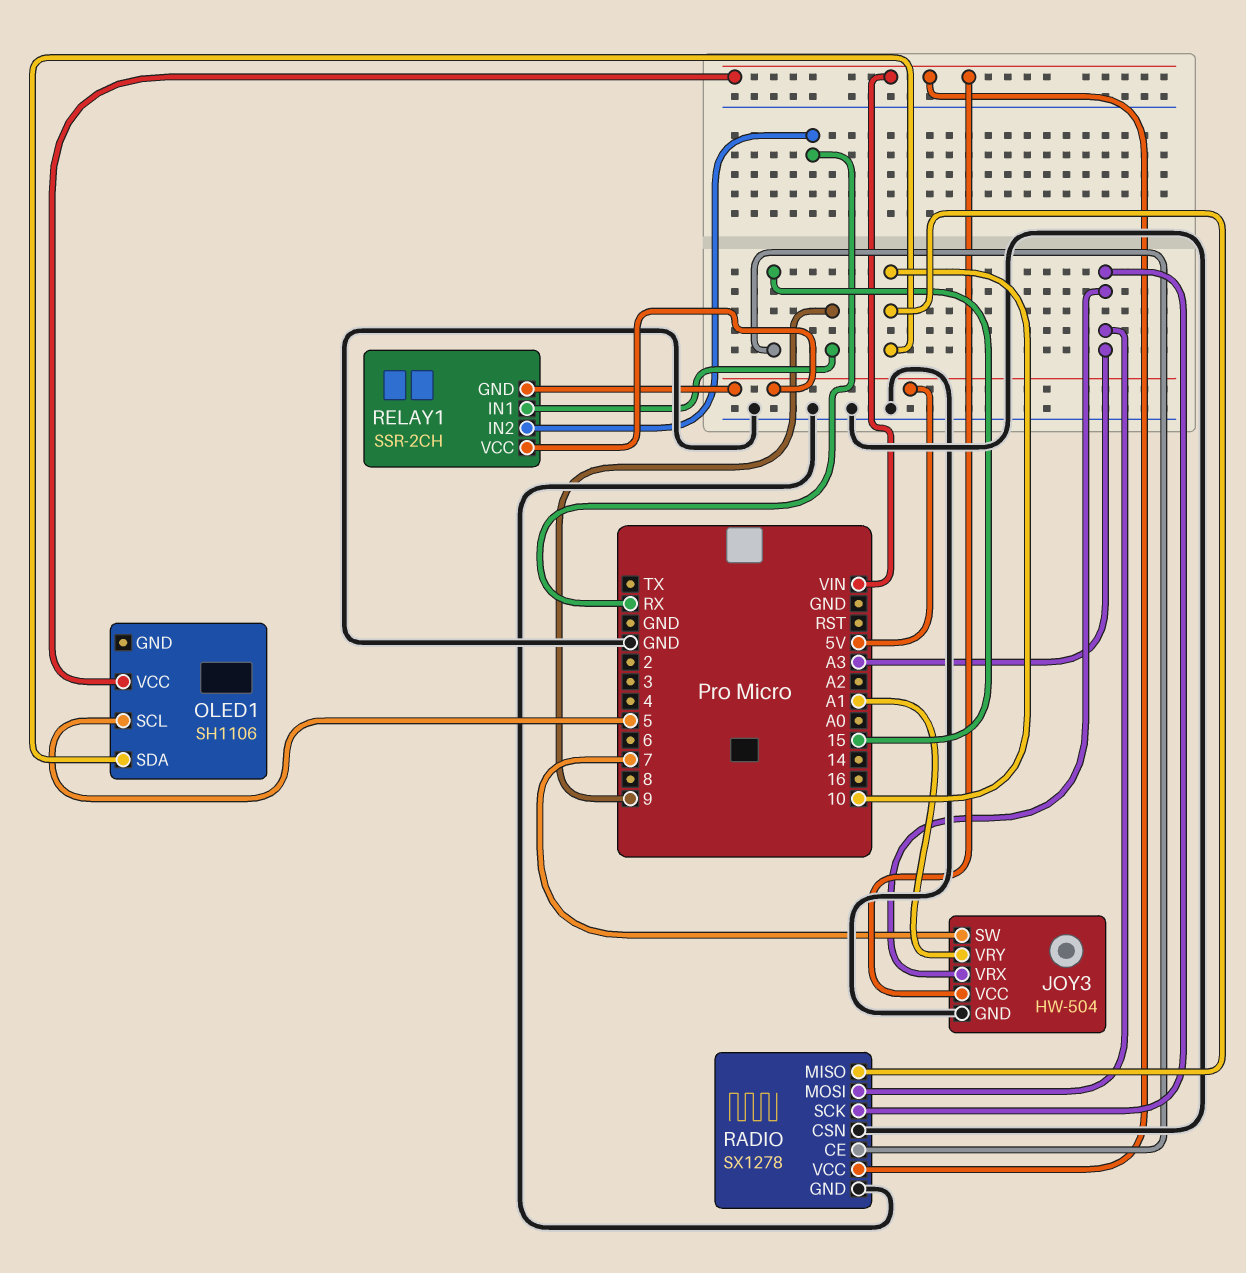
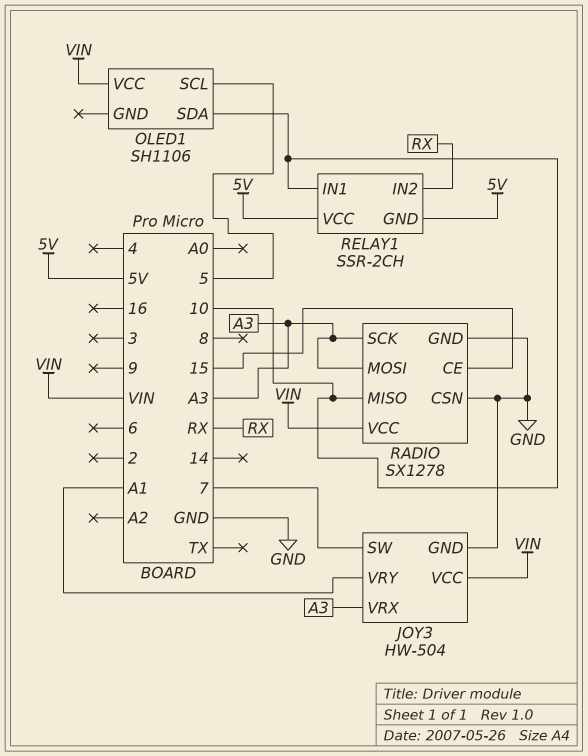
RELAY1 pin IN1: 9 -> 10

